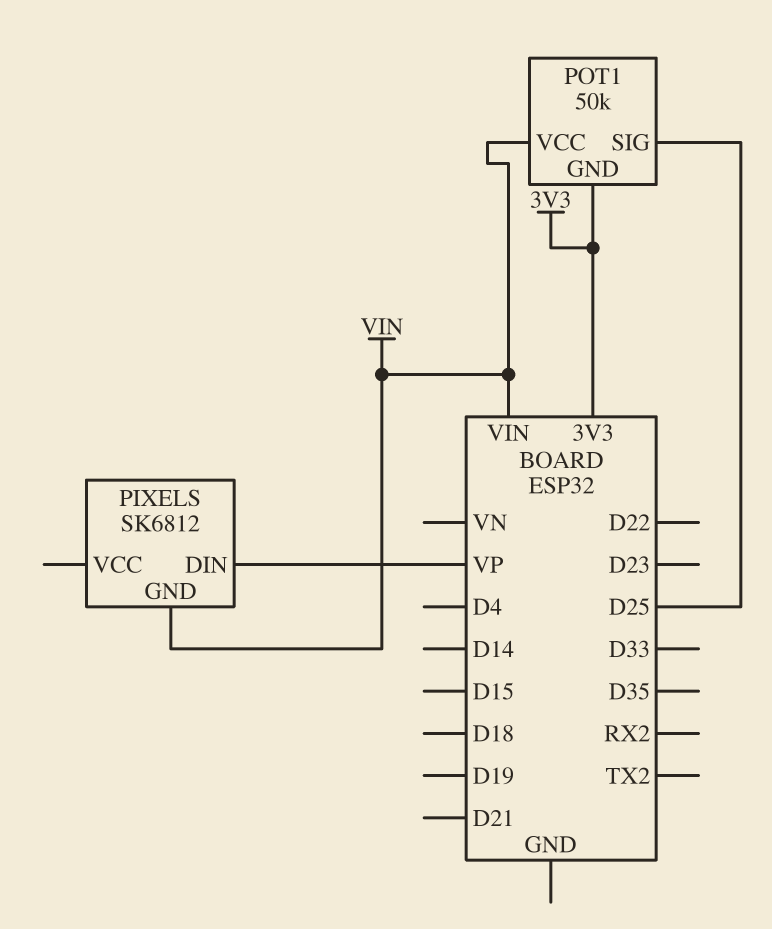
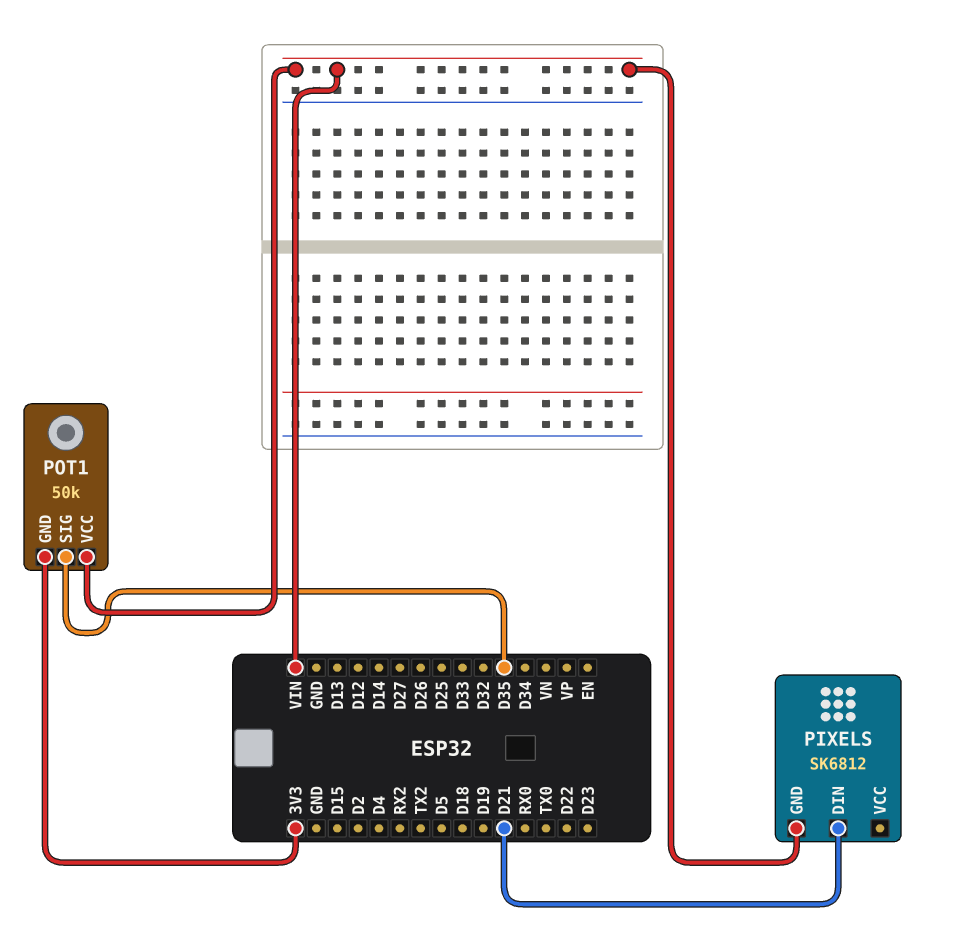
PIXELS pin DIN: VP -> D21
POT1 pin SIG: D25 -> D35

